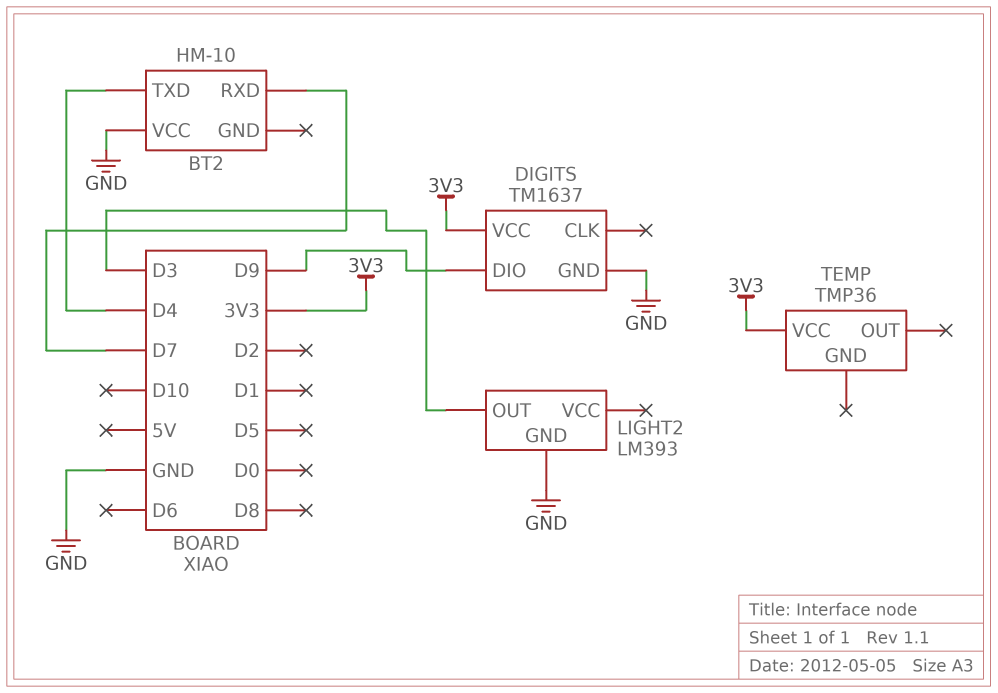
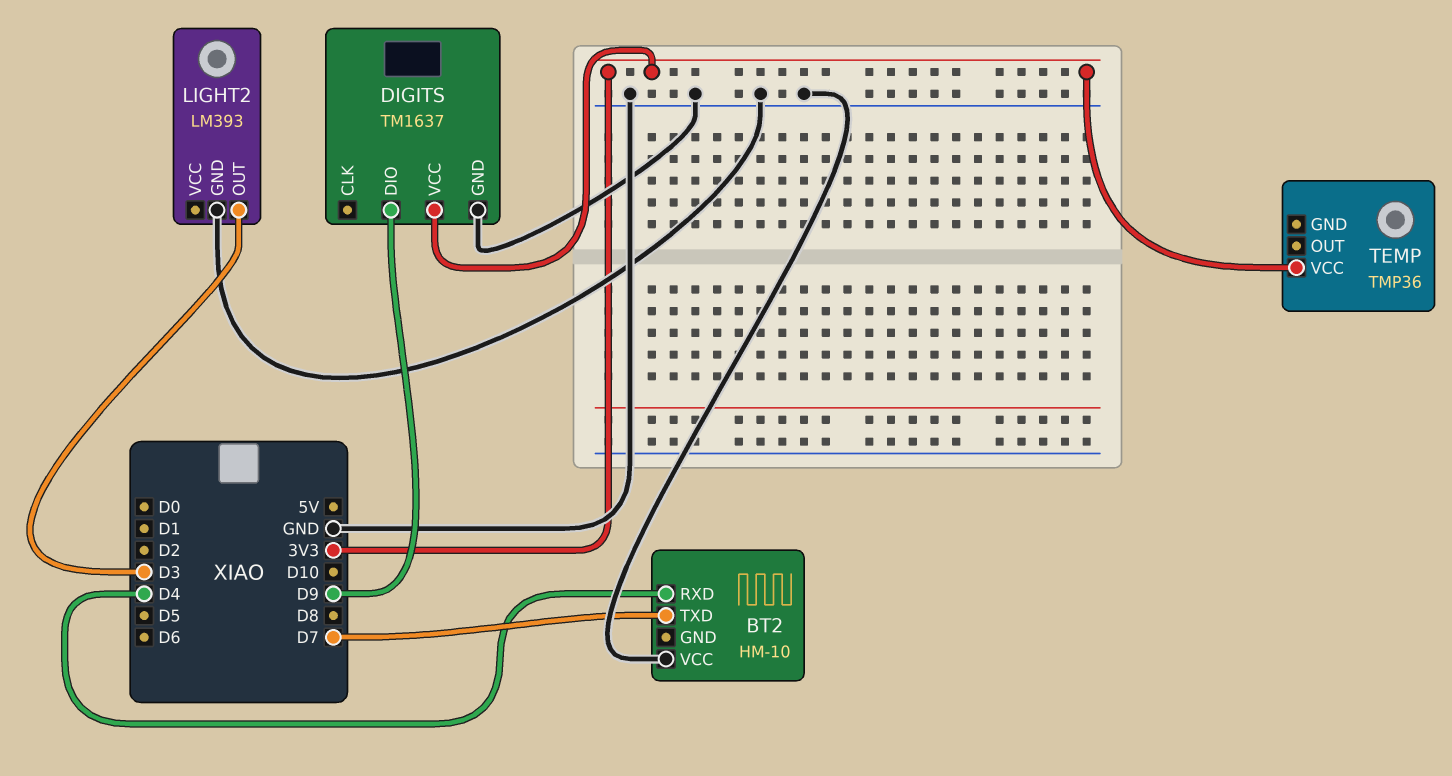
BT2 pin RXD: D7 -> D4
BT2 pin TXD: D4 -> D7

